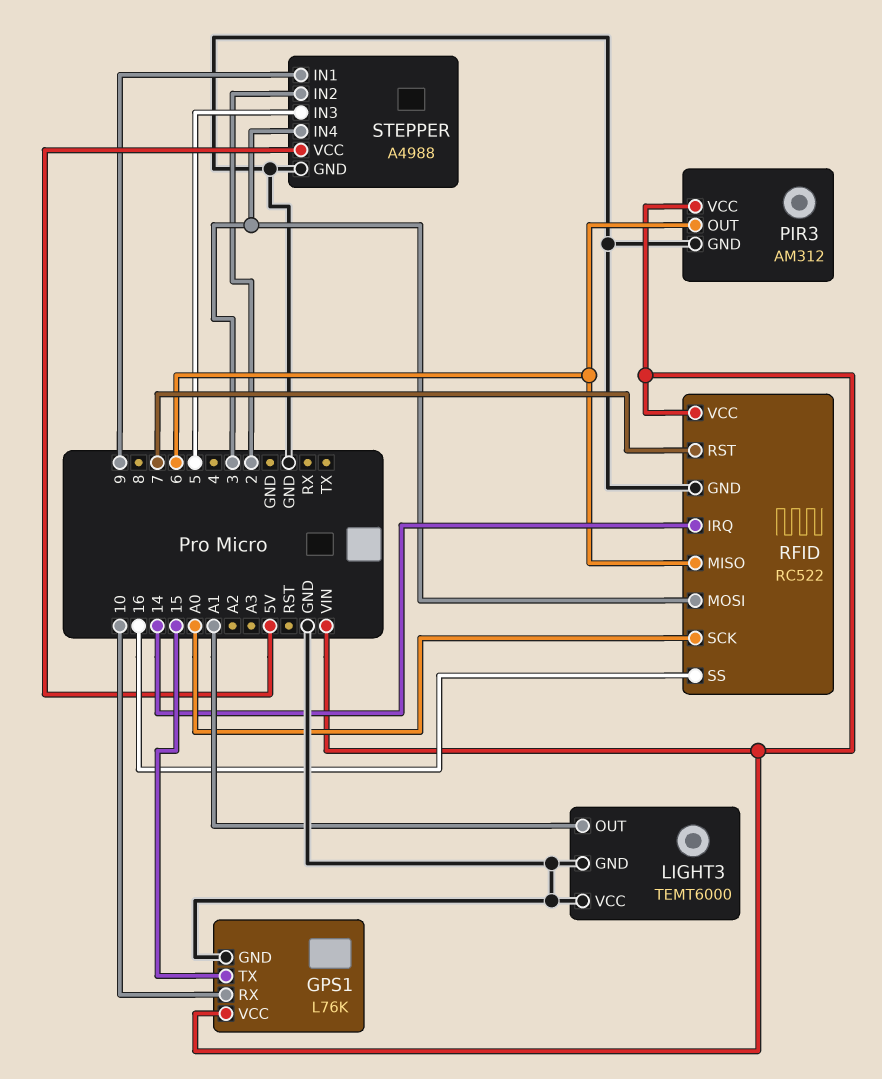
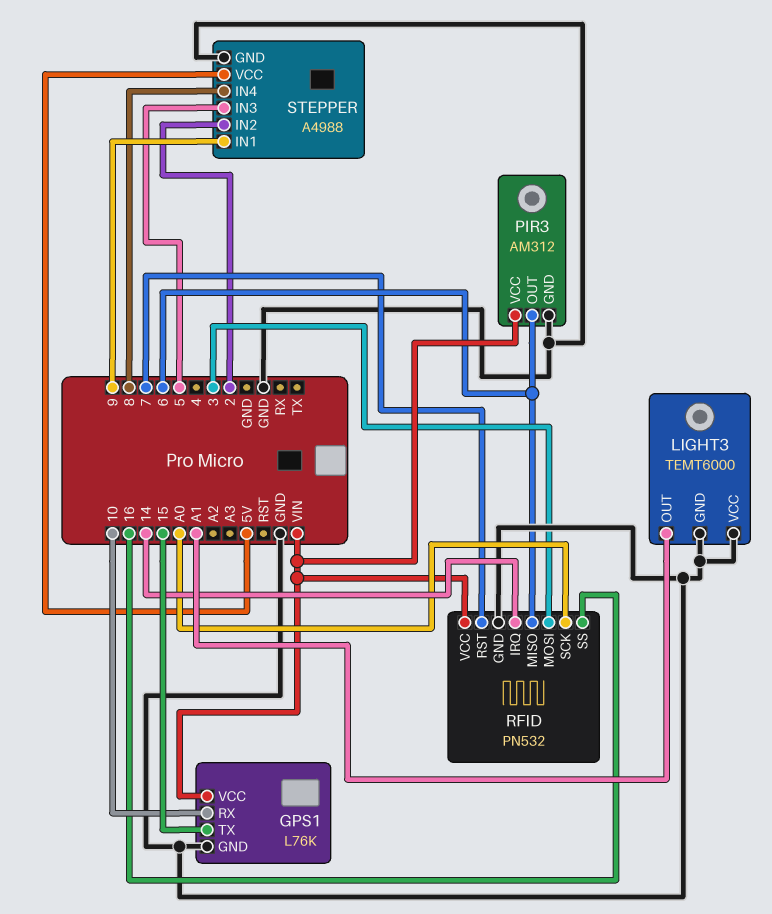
RFID: RC522 -> PN532
STEPPER pin IN4: 3 -> 8

